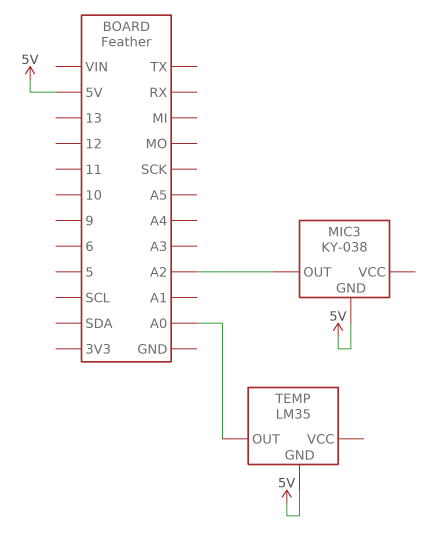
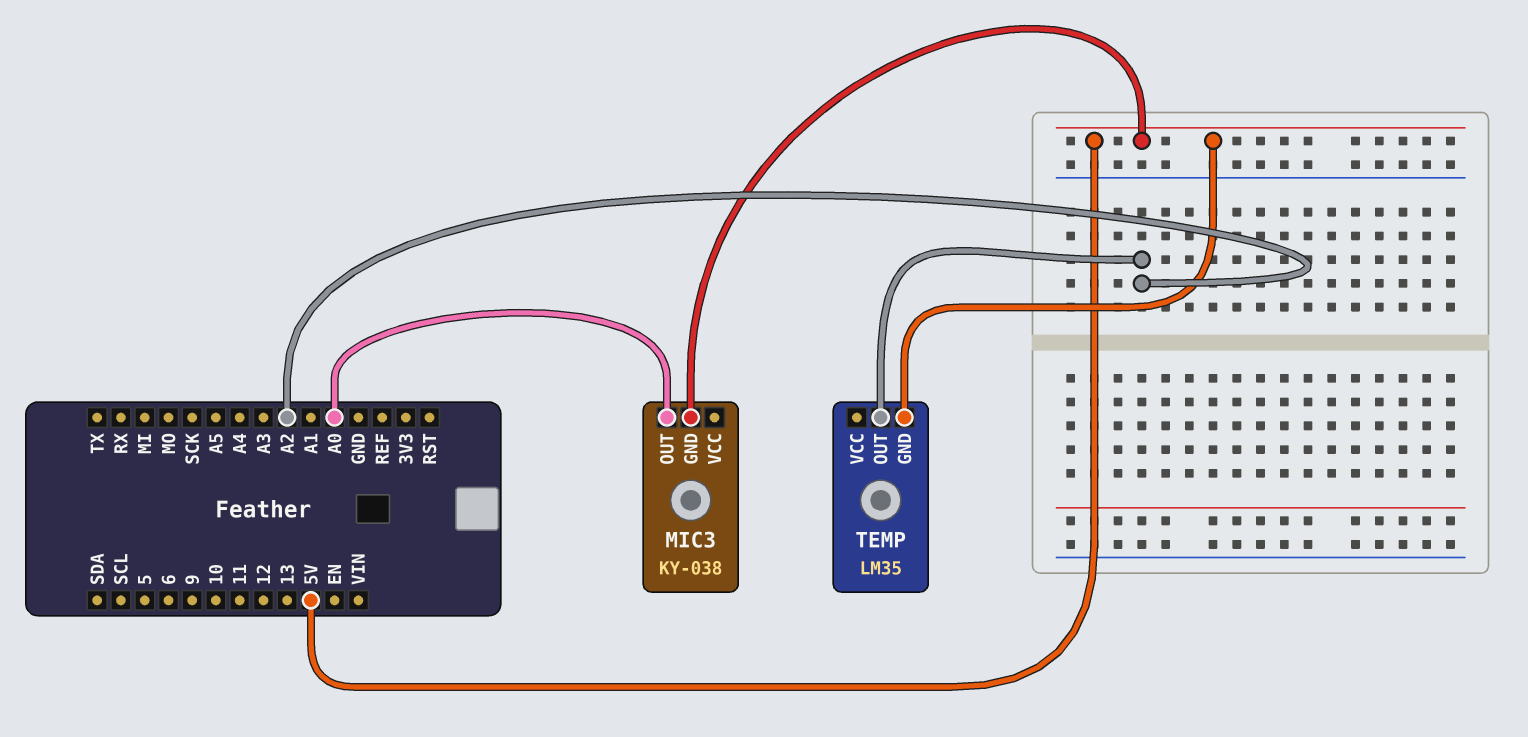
MIC3 pin OUT: A2 -> A0
TEMP pin OUT: A0 -> A2

